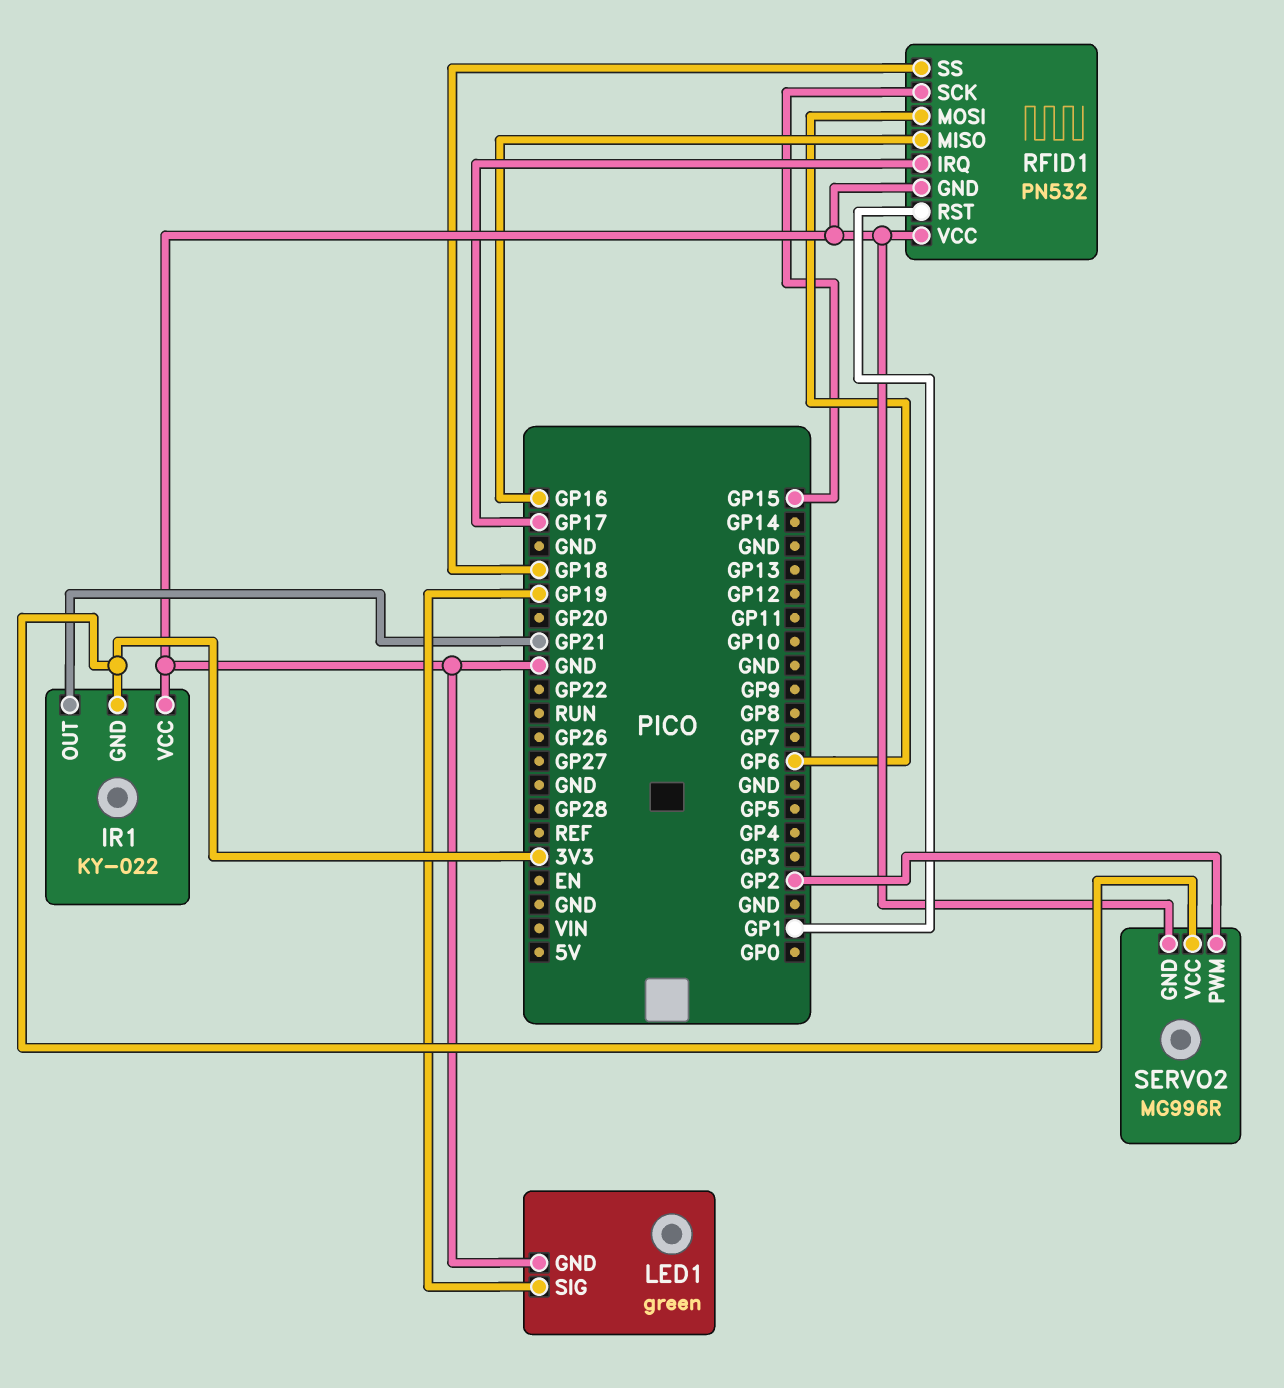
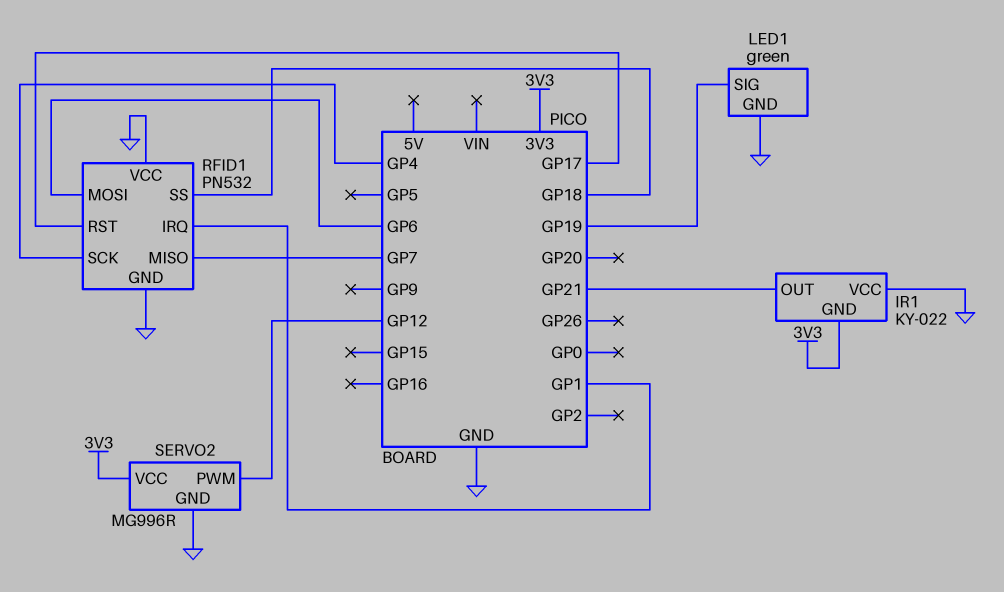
RFID1 pin IRQ: GP17 -> GP1
RFID1 pin MISO: GP16 -> GP7
RFID1 pin RST: GP1 -> GP17
RFID1 pin SCK: GP15 -> GP4
SERVO2 pin PWM: GP2 -> GP12

